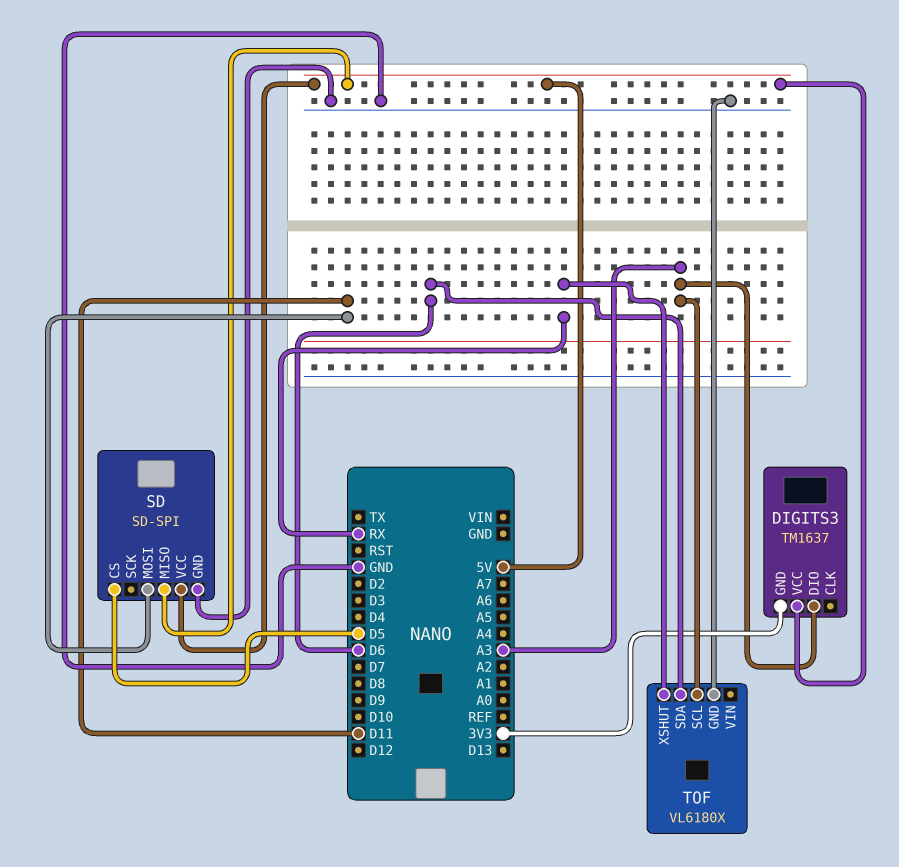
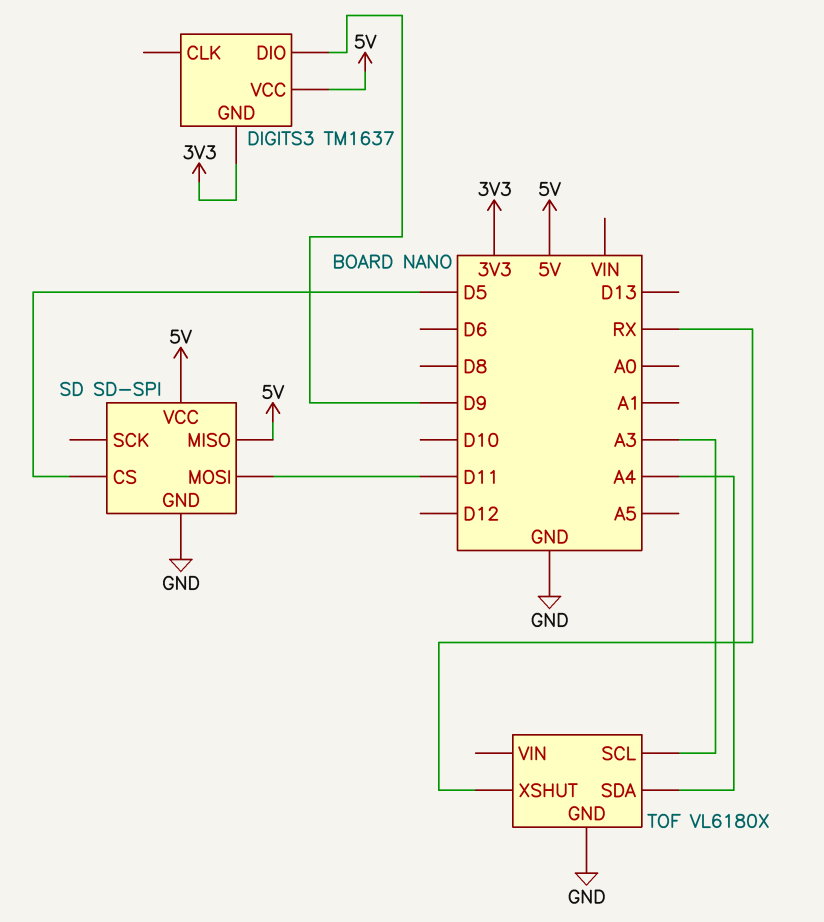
DIGITS3 pin DIO: A3 -> D9
TOF pin SDA: D6 -> A4

